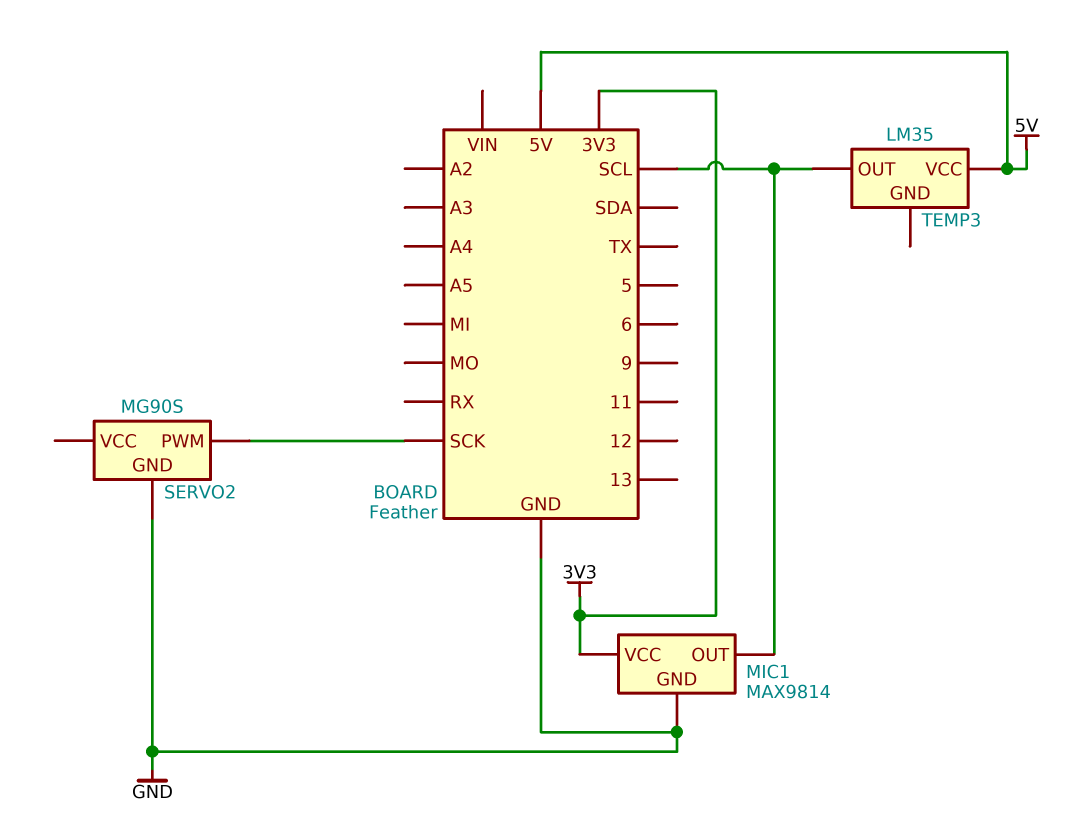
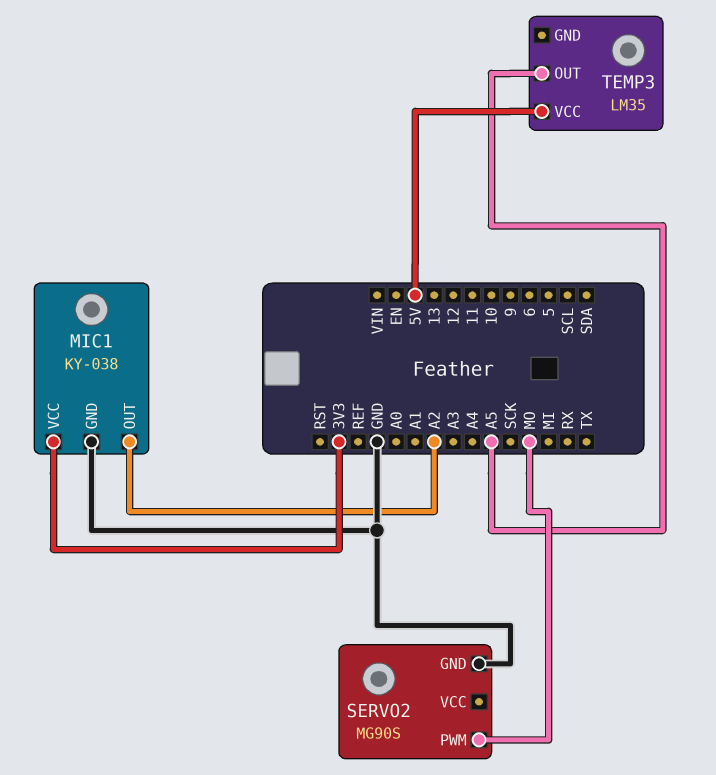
MIC1: MAX9814 -> KY-038
MIC1 pin OUT: SCL -> A2
SERVO2 pin PWM: SCK -> MO
TEMP3 pin OUT: SCL -> A5

